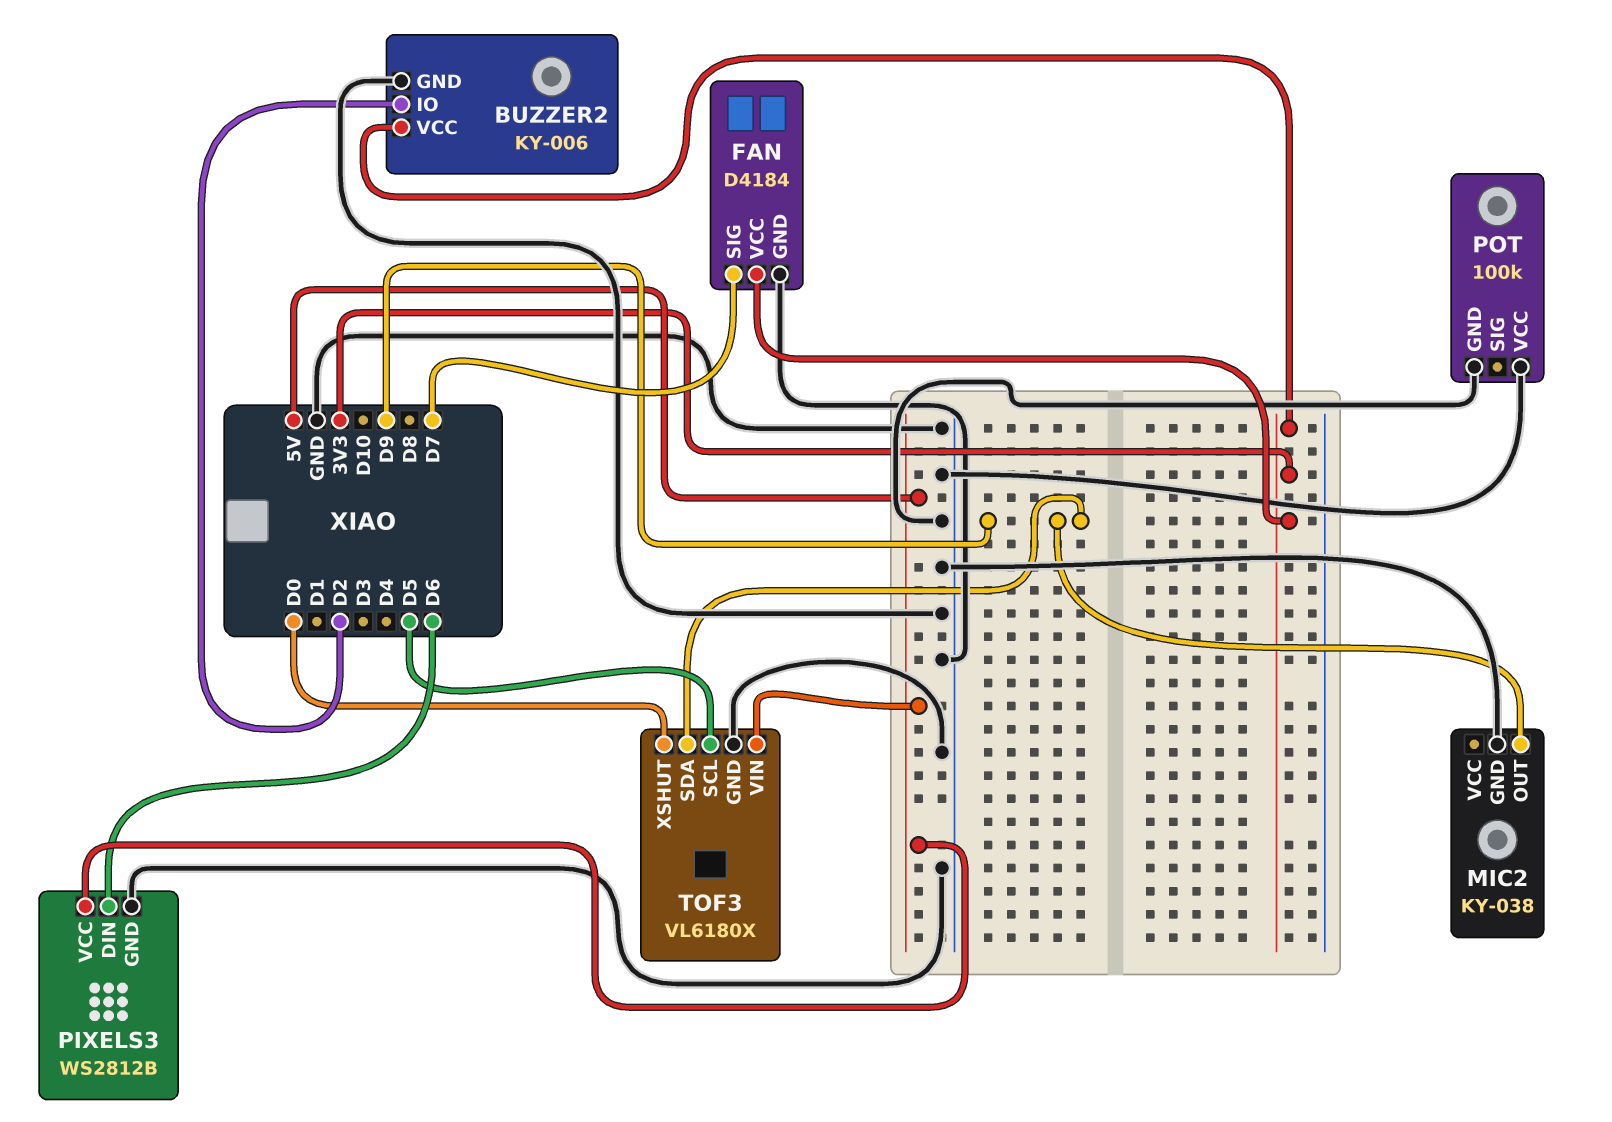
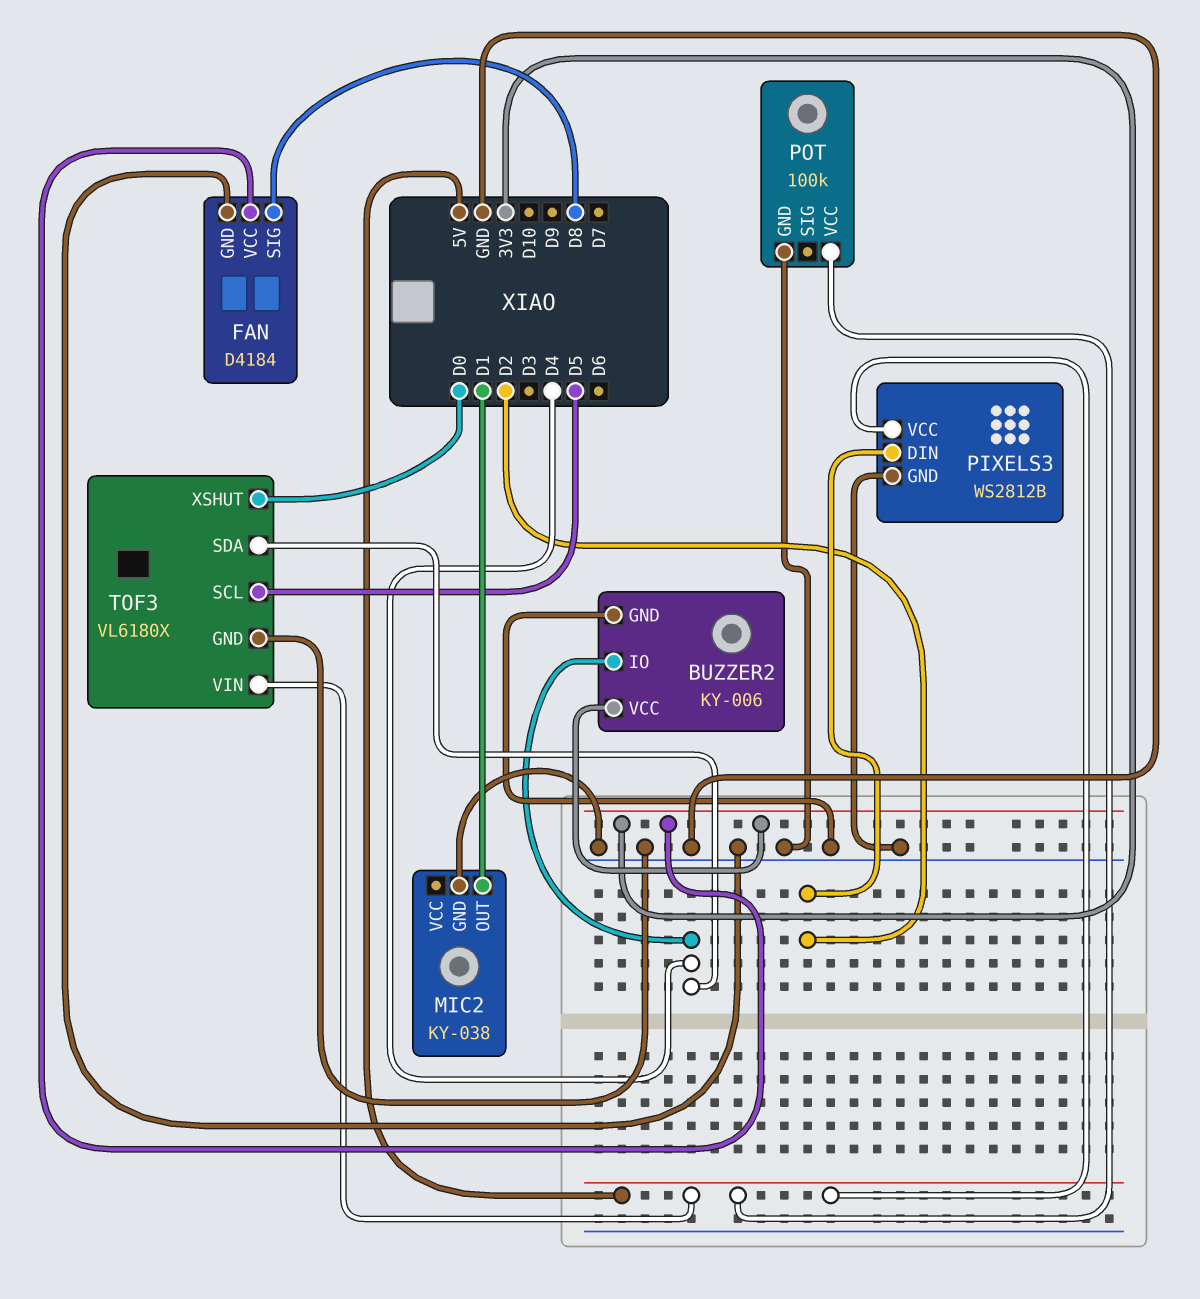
BUZZER2 pin IO: D2 -> D4
FAN pin SIG: D7 -> D8
MIC2 pin OUT: D9 -> D1
PIXELS3 pin DIN: D6 -> D2
POT pin VCC: GND -> 5V
TOF3 pin SDA: D9 -> D4

